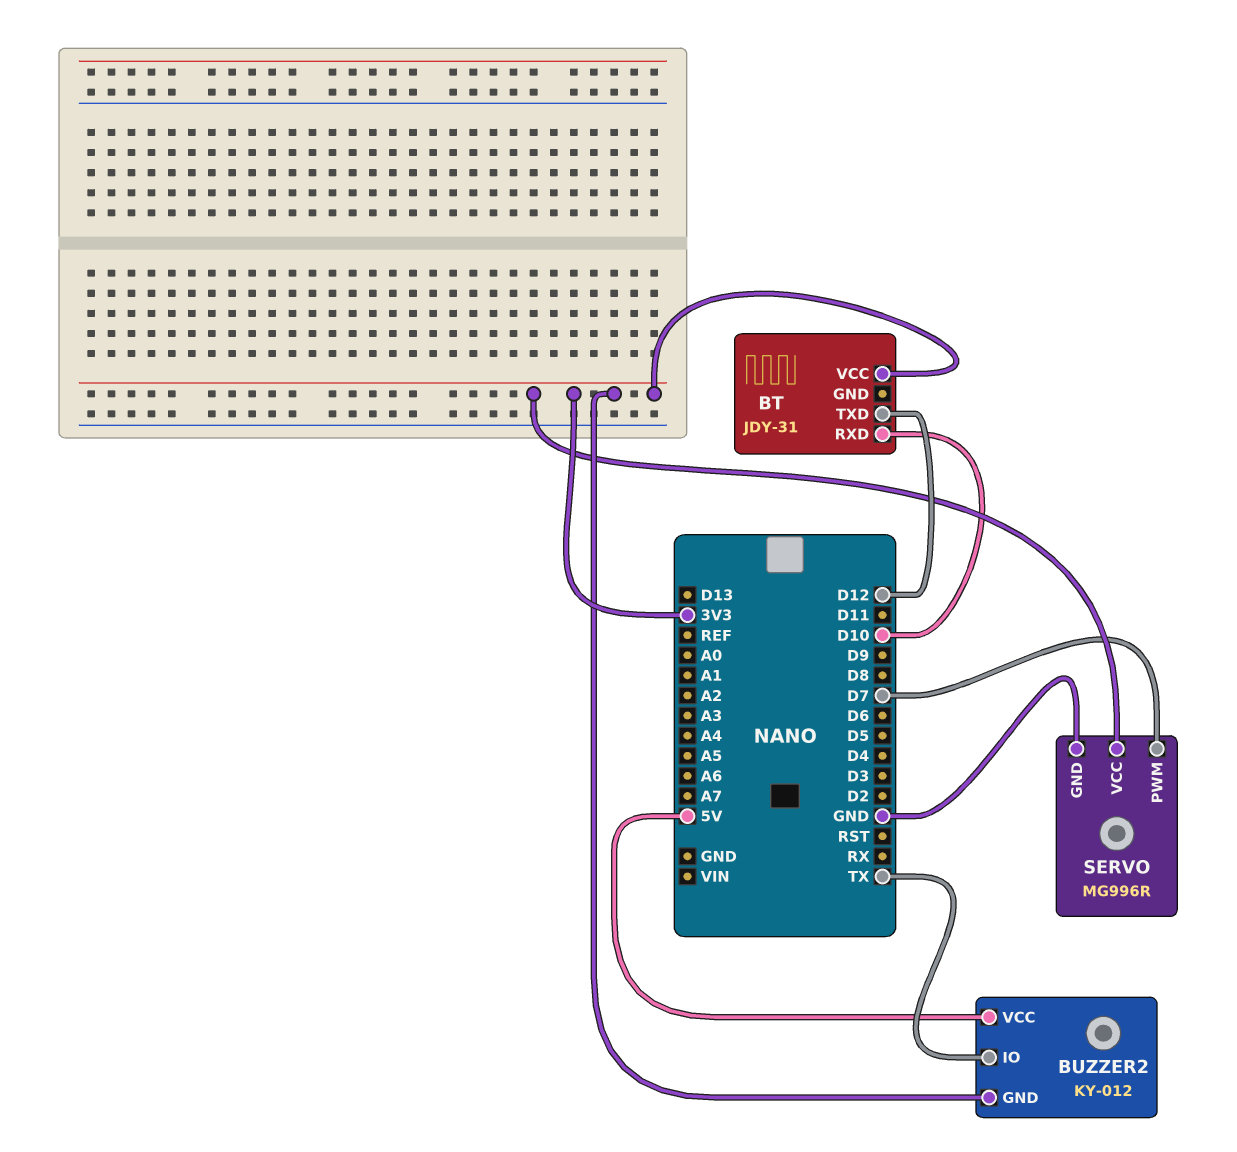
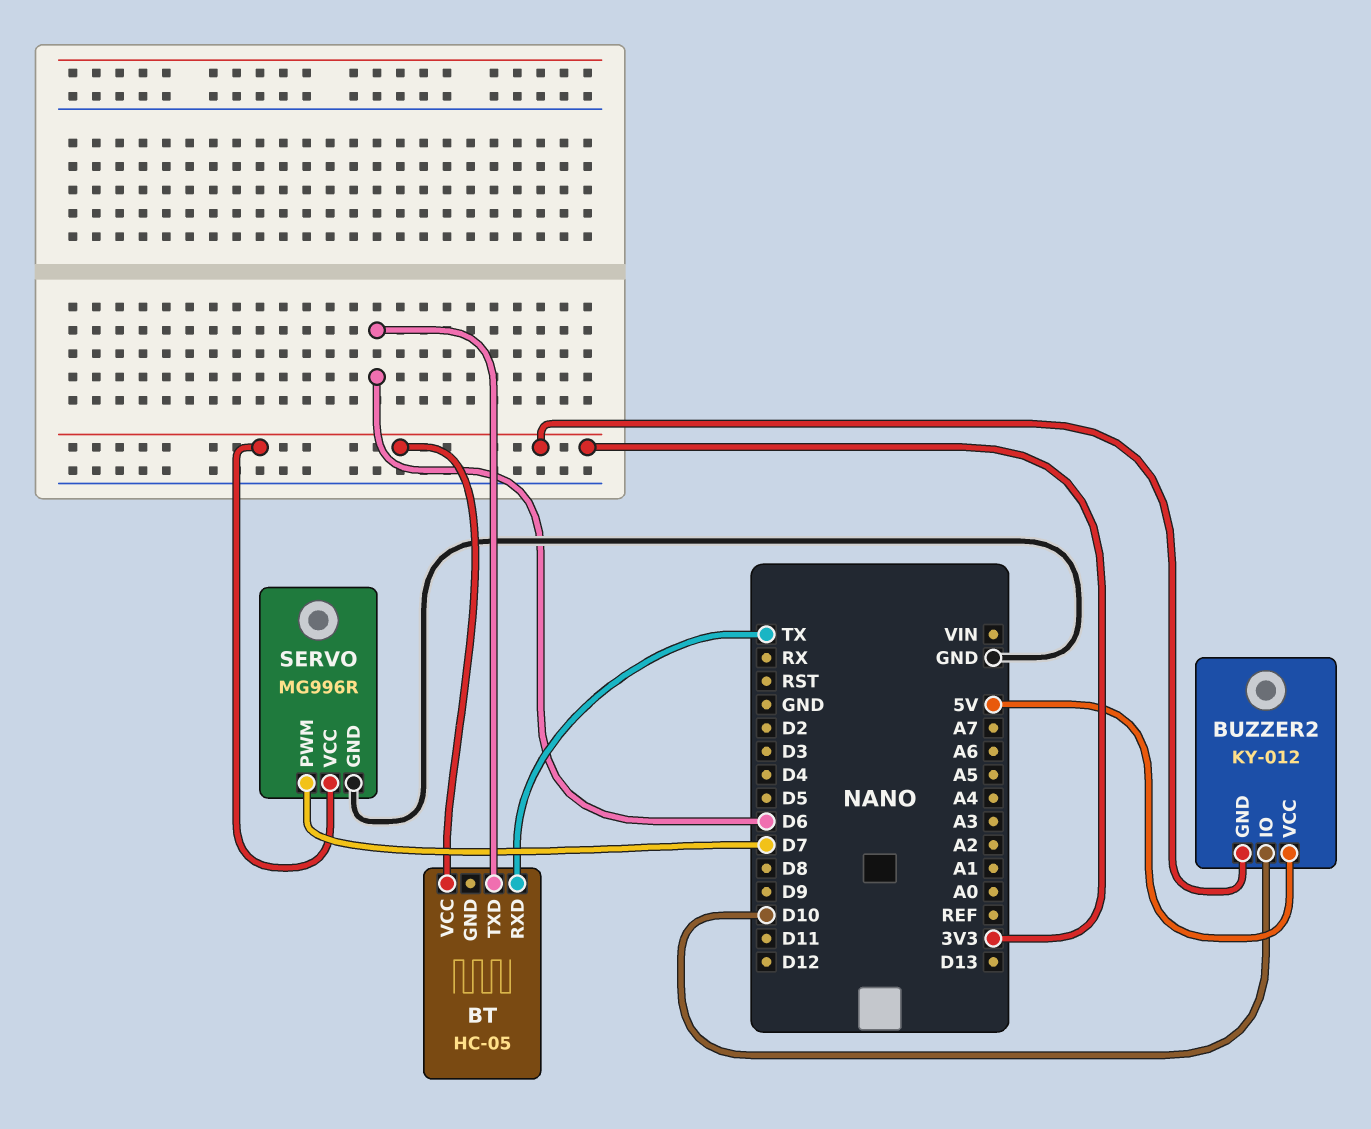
BT: JDY-31 -> HC-05
BT pin RXD: D10 -> TX
BT pin TXD: D12 -> D6
BUZZER2 pin IO: TX -> D10

